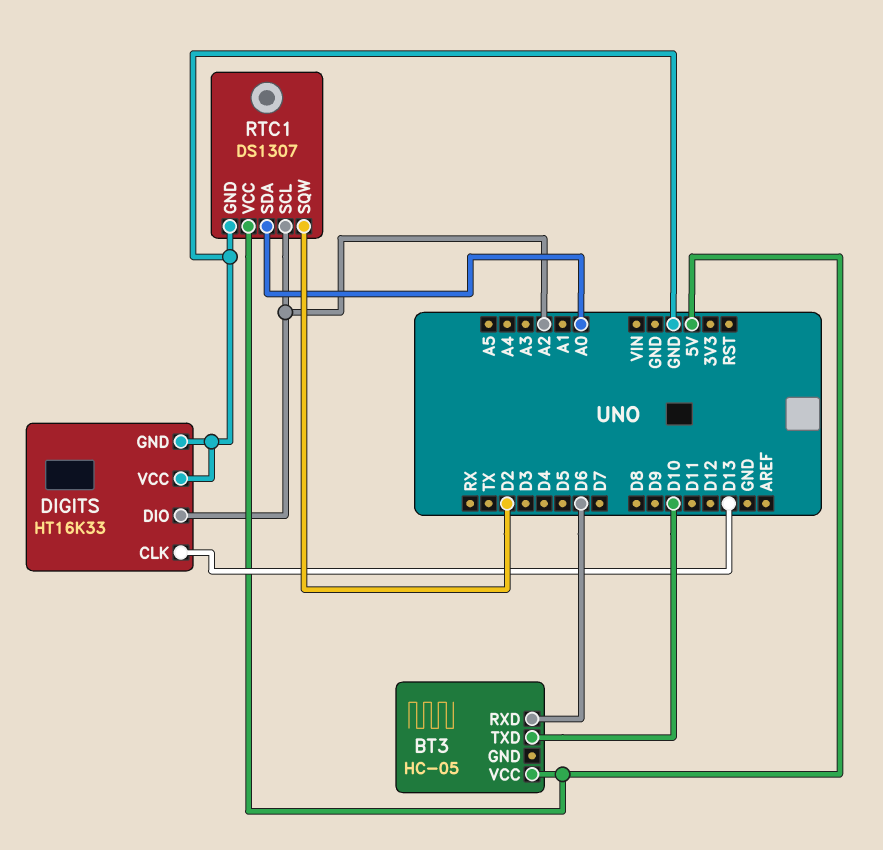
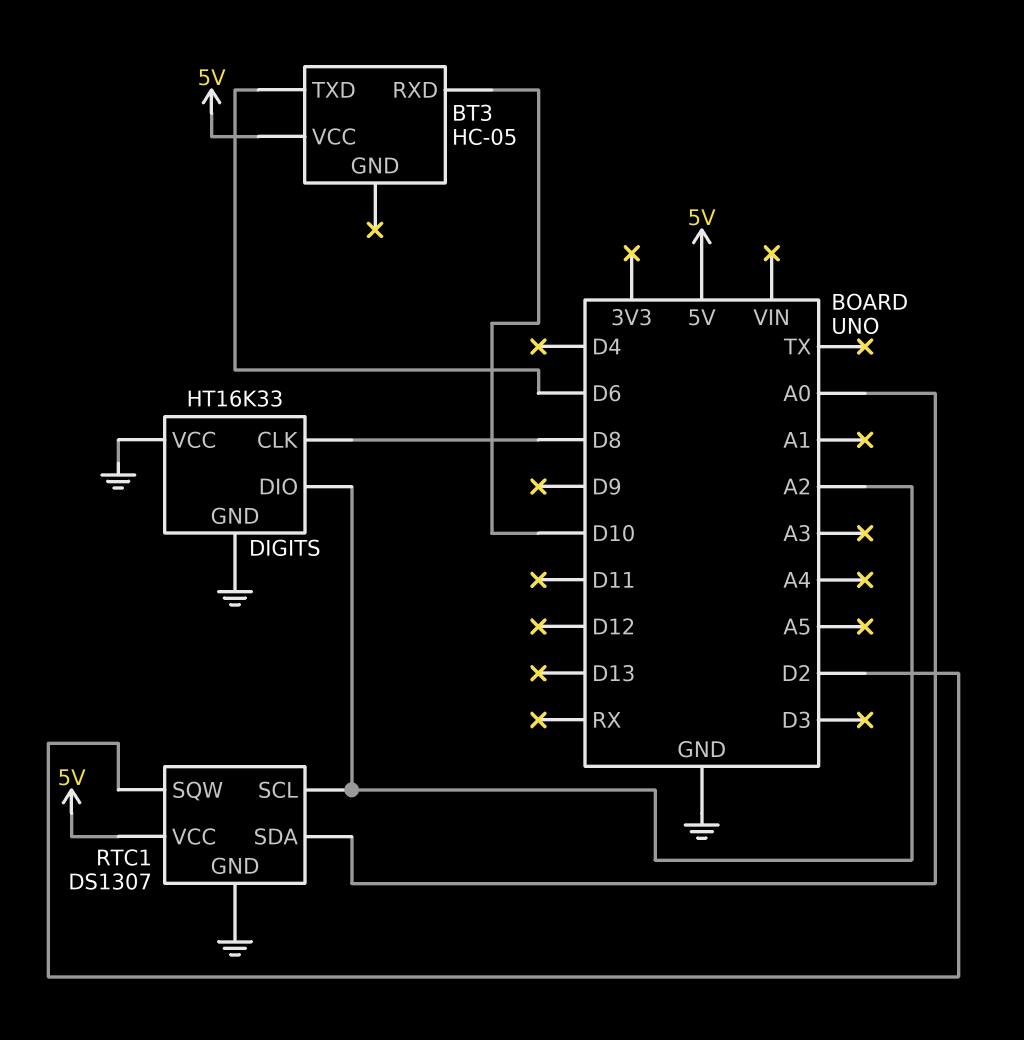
BT3 pin RXD: D6 -> D10
BT3 pin TXD: D10 -> D6
DIGITS pin CLK: D13 -> D8

